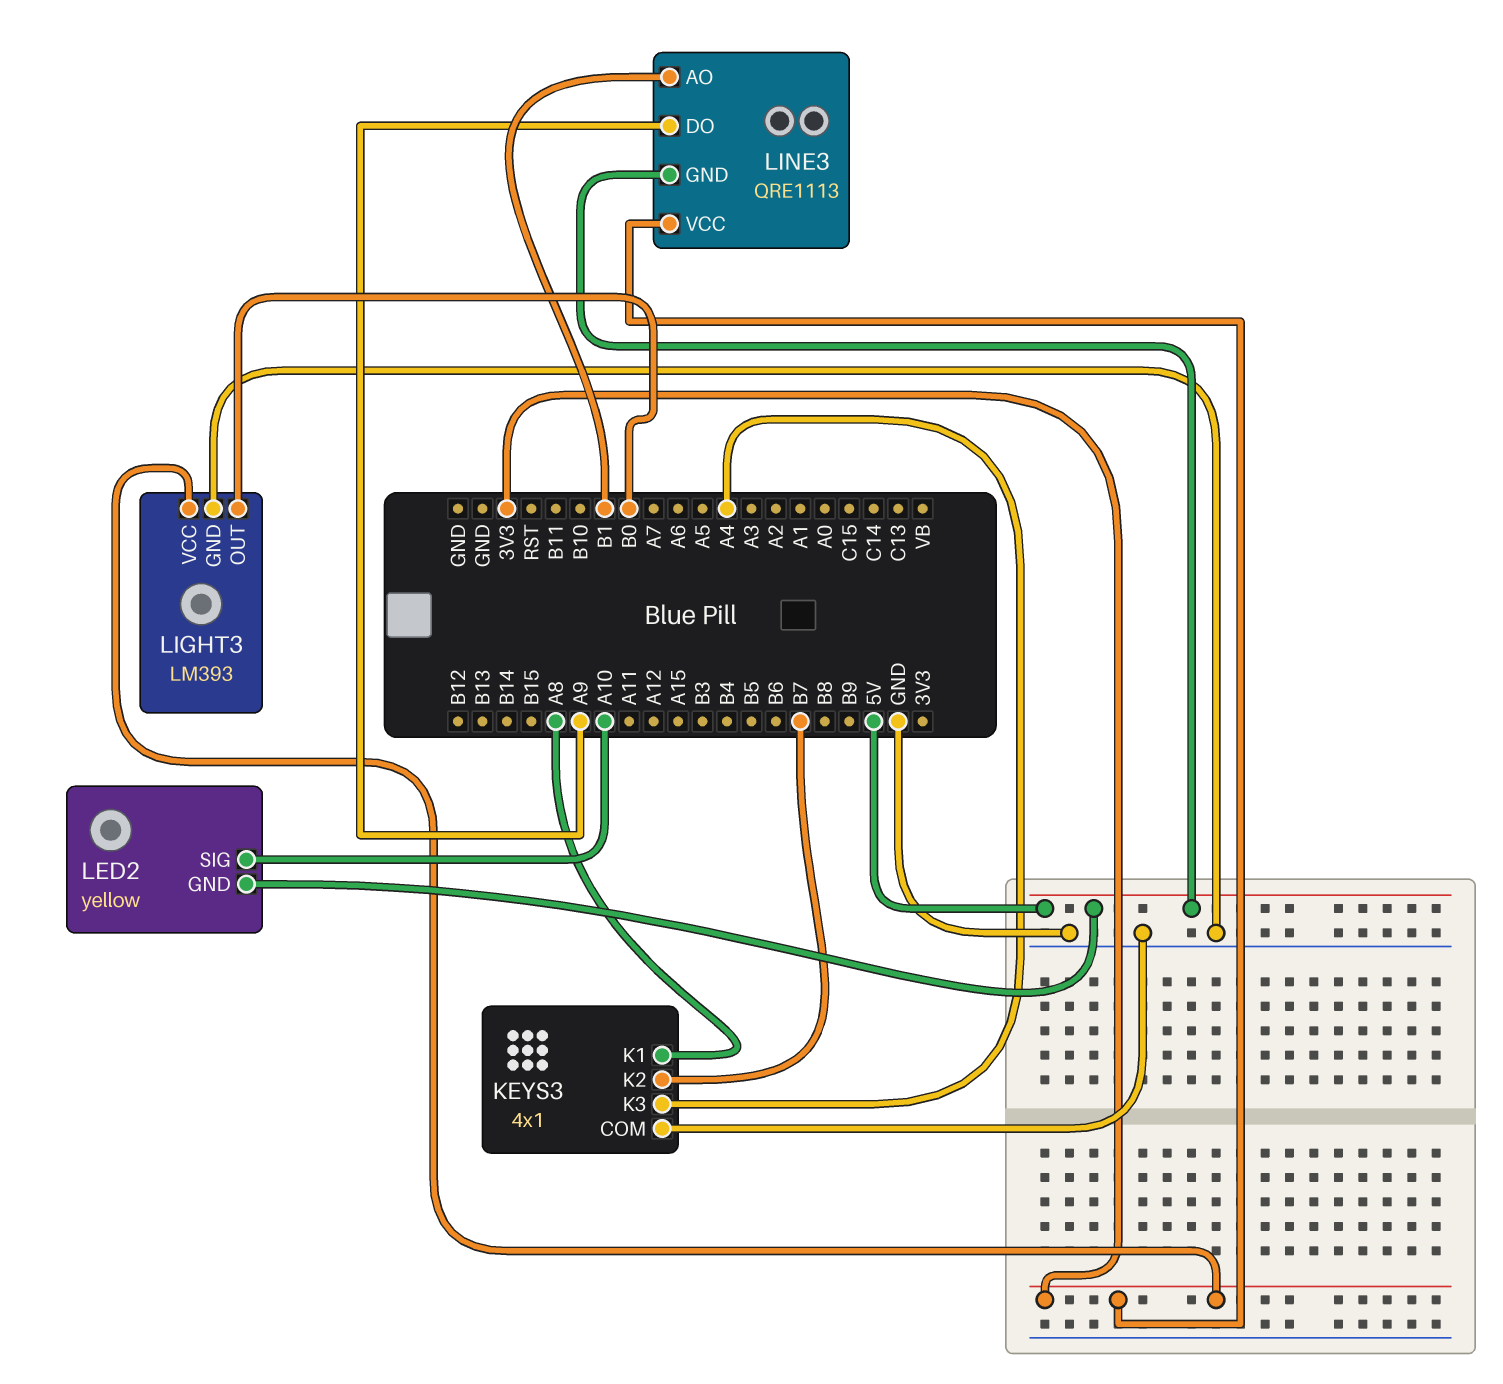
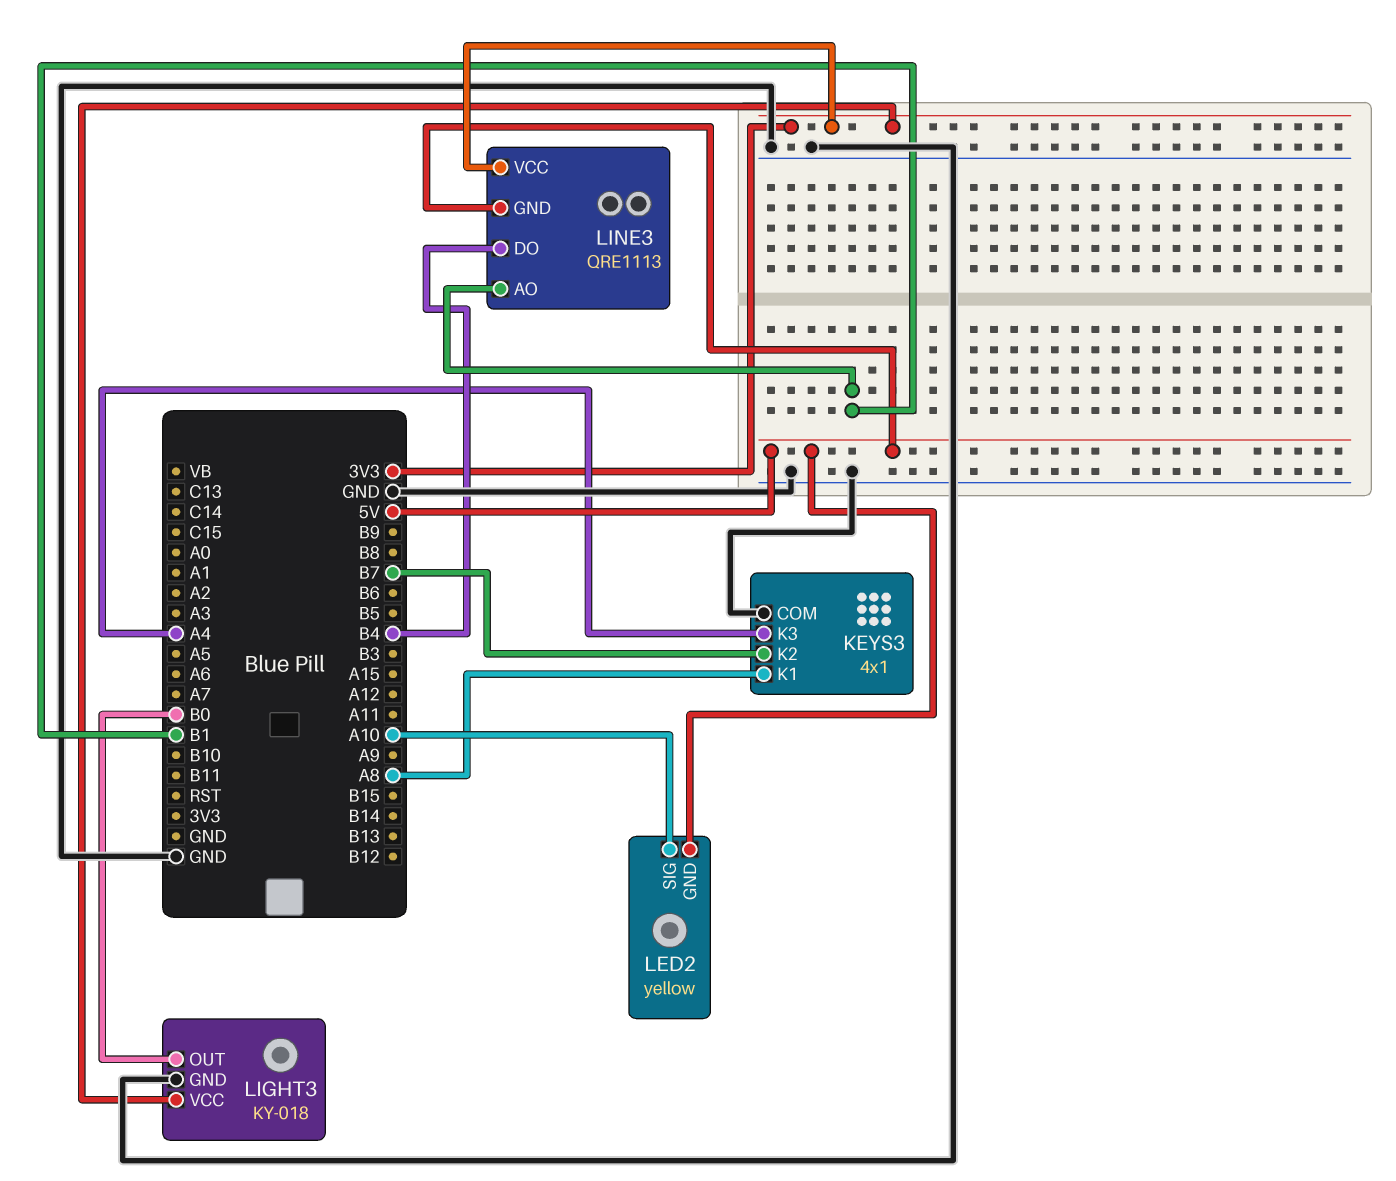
LIGHT3: LM393 -> KY-018
LINE3 pin DO: A9 -> B4

